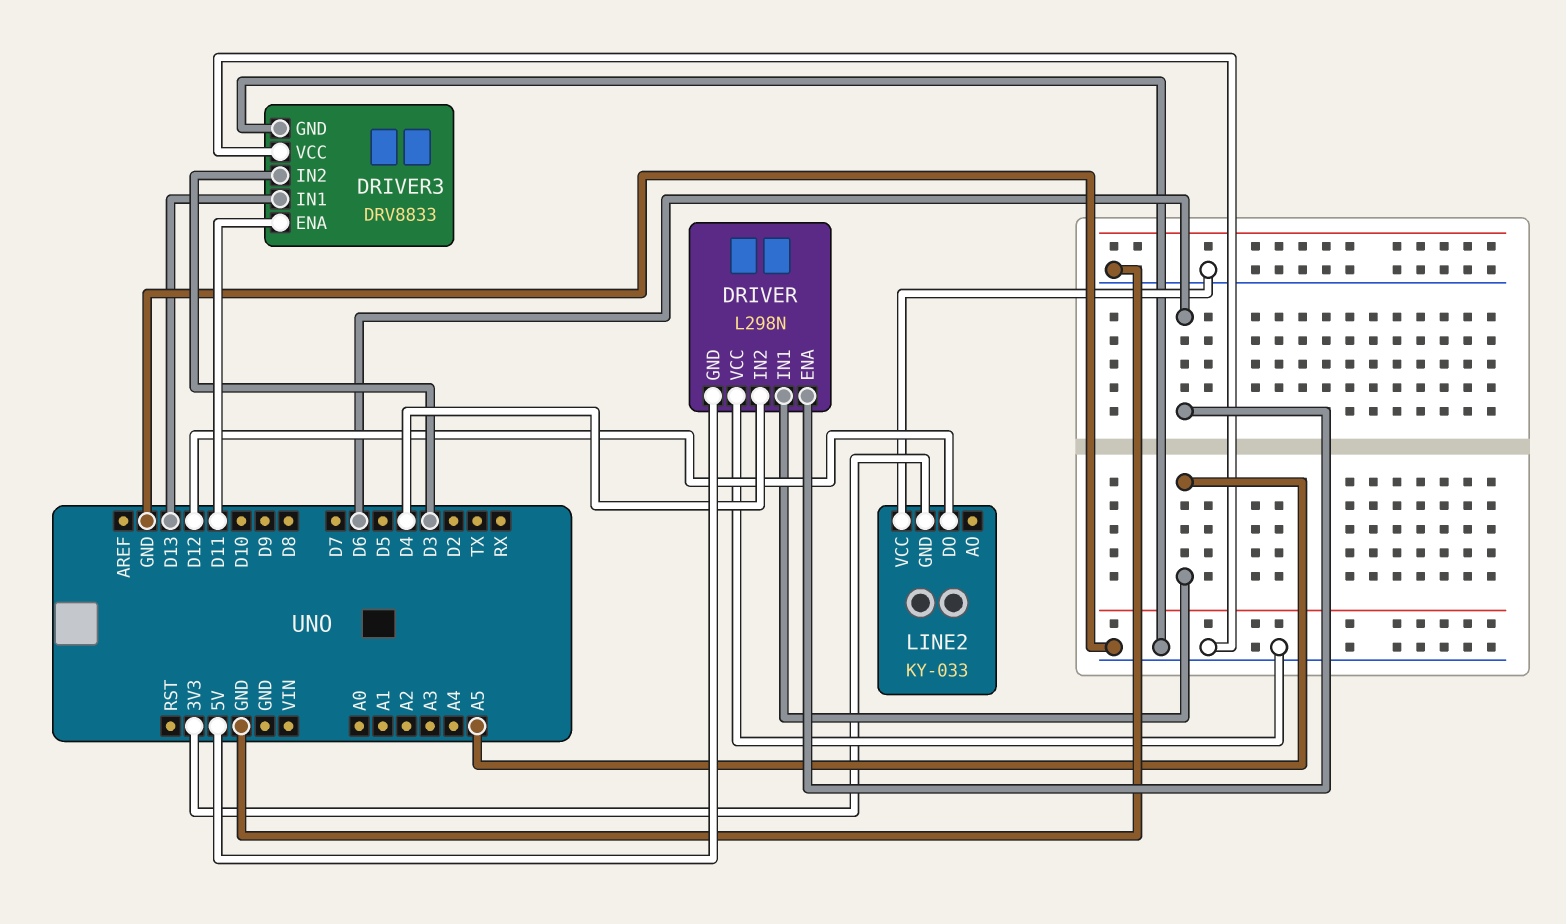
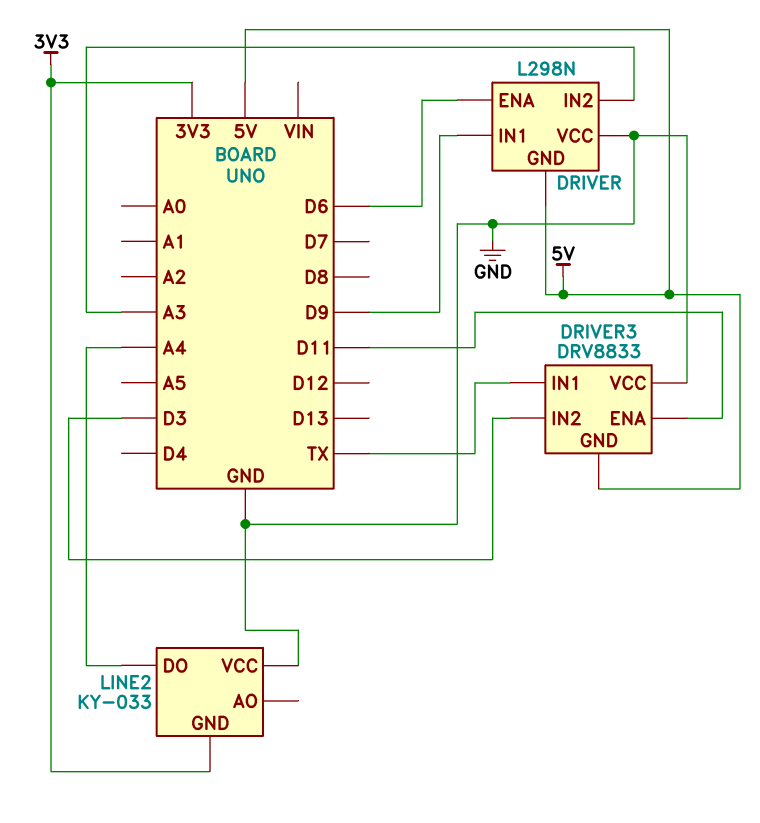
DRIVER pin IN1: A5 -> D9
DRIVER pin IN2: D4 -> A3
DRIVER3 pin GND: GND -> 5V
DRIVER3 pin IN1: D13 -> TX
LINE2 pin DO: D12 -> A4

